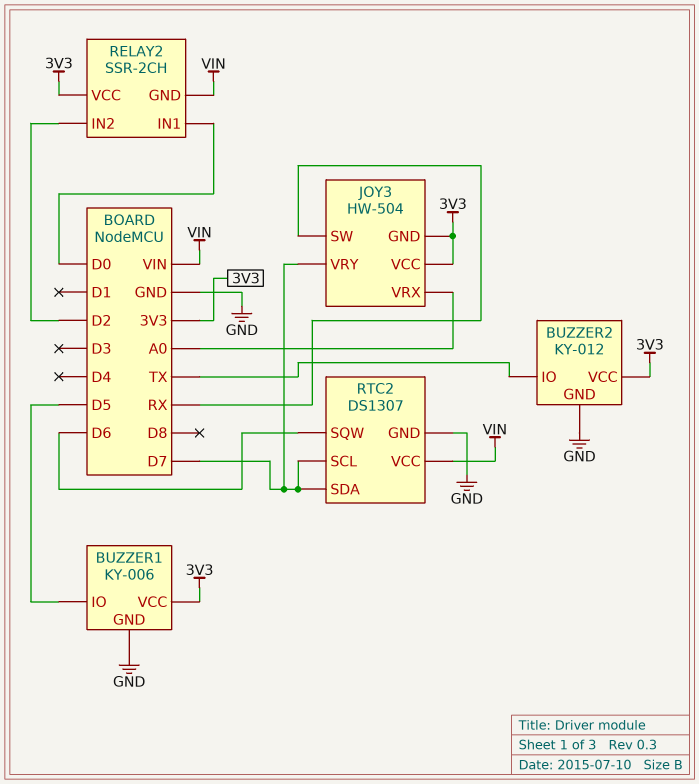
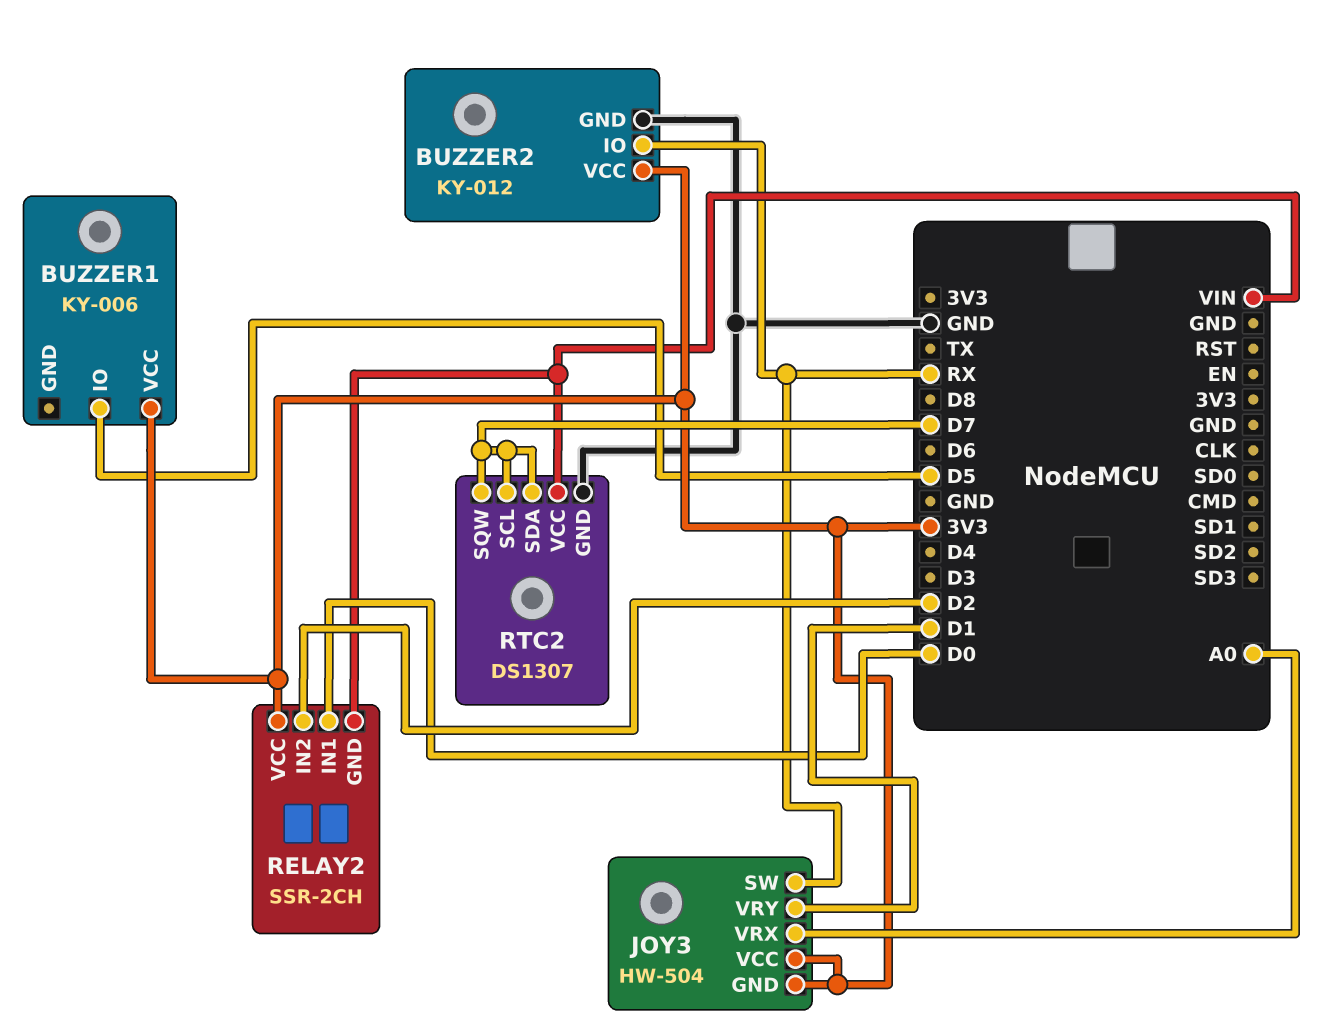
BUZZER1 pin GND: GND -> none
BUZZER2 pin IO: TX -> RX
JOY3 pin VRY: D7 -> D1
RTC2 pin SQW: D6 -> D7

